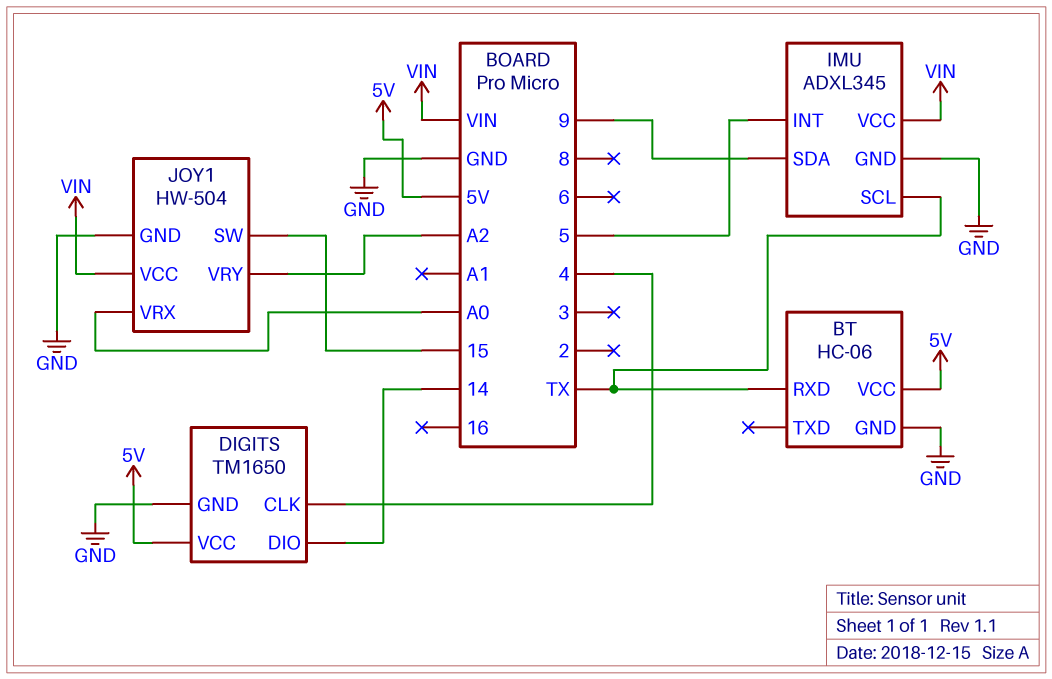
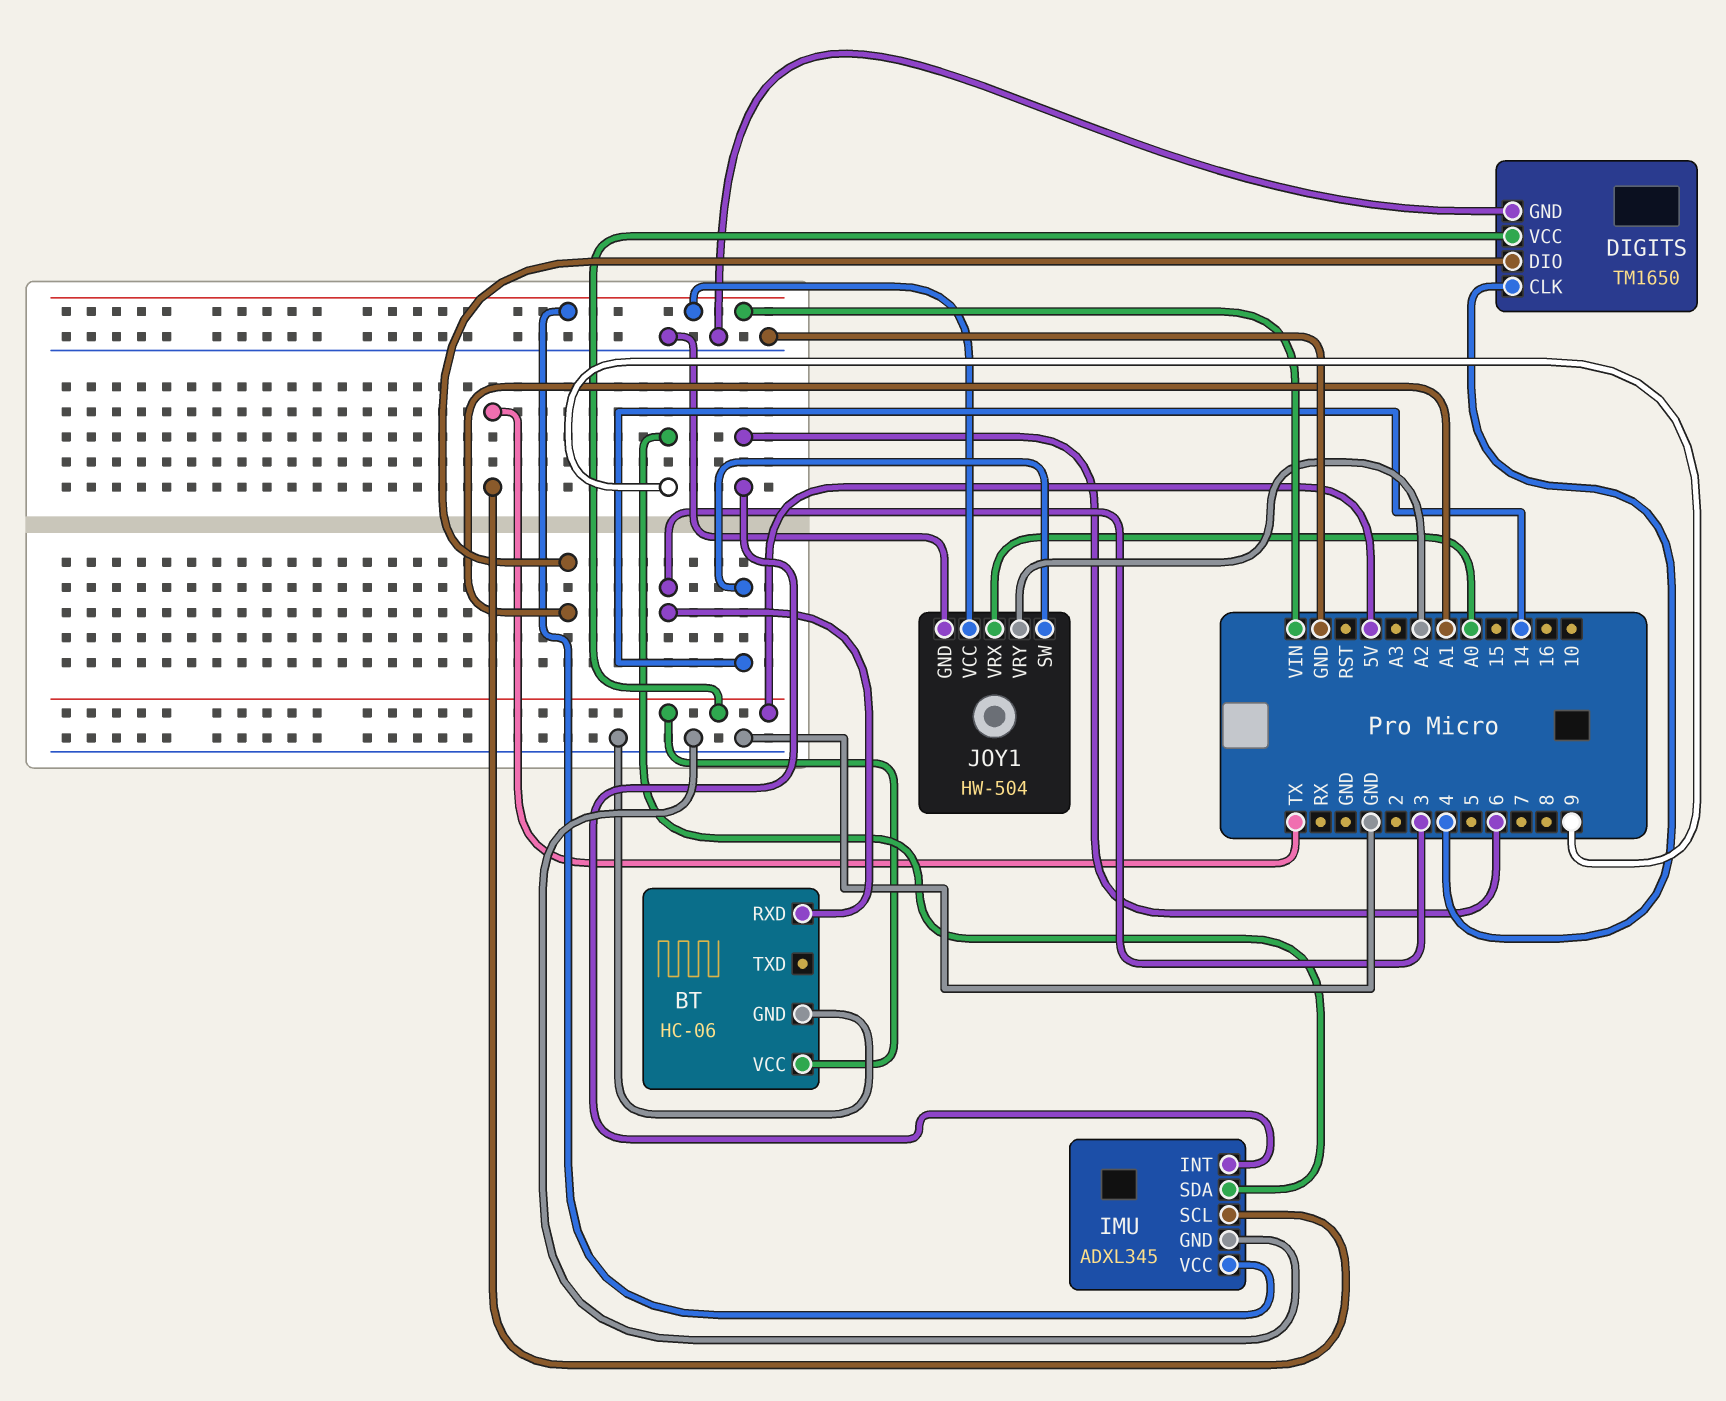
BT pin RXD: TX -> 3
DIGITS pin DIO: 14 -> A1
IMU pin INT: 5 -> 6
JOY1 pin SW: 15 -> 14

